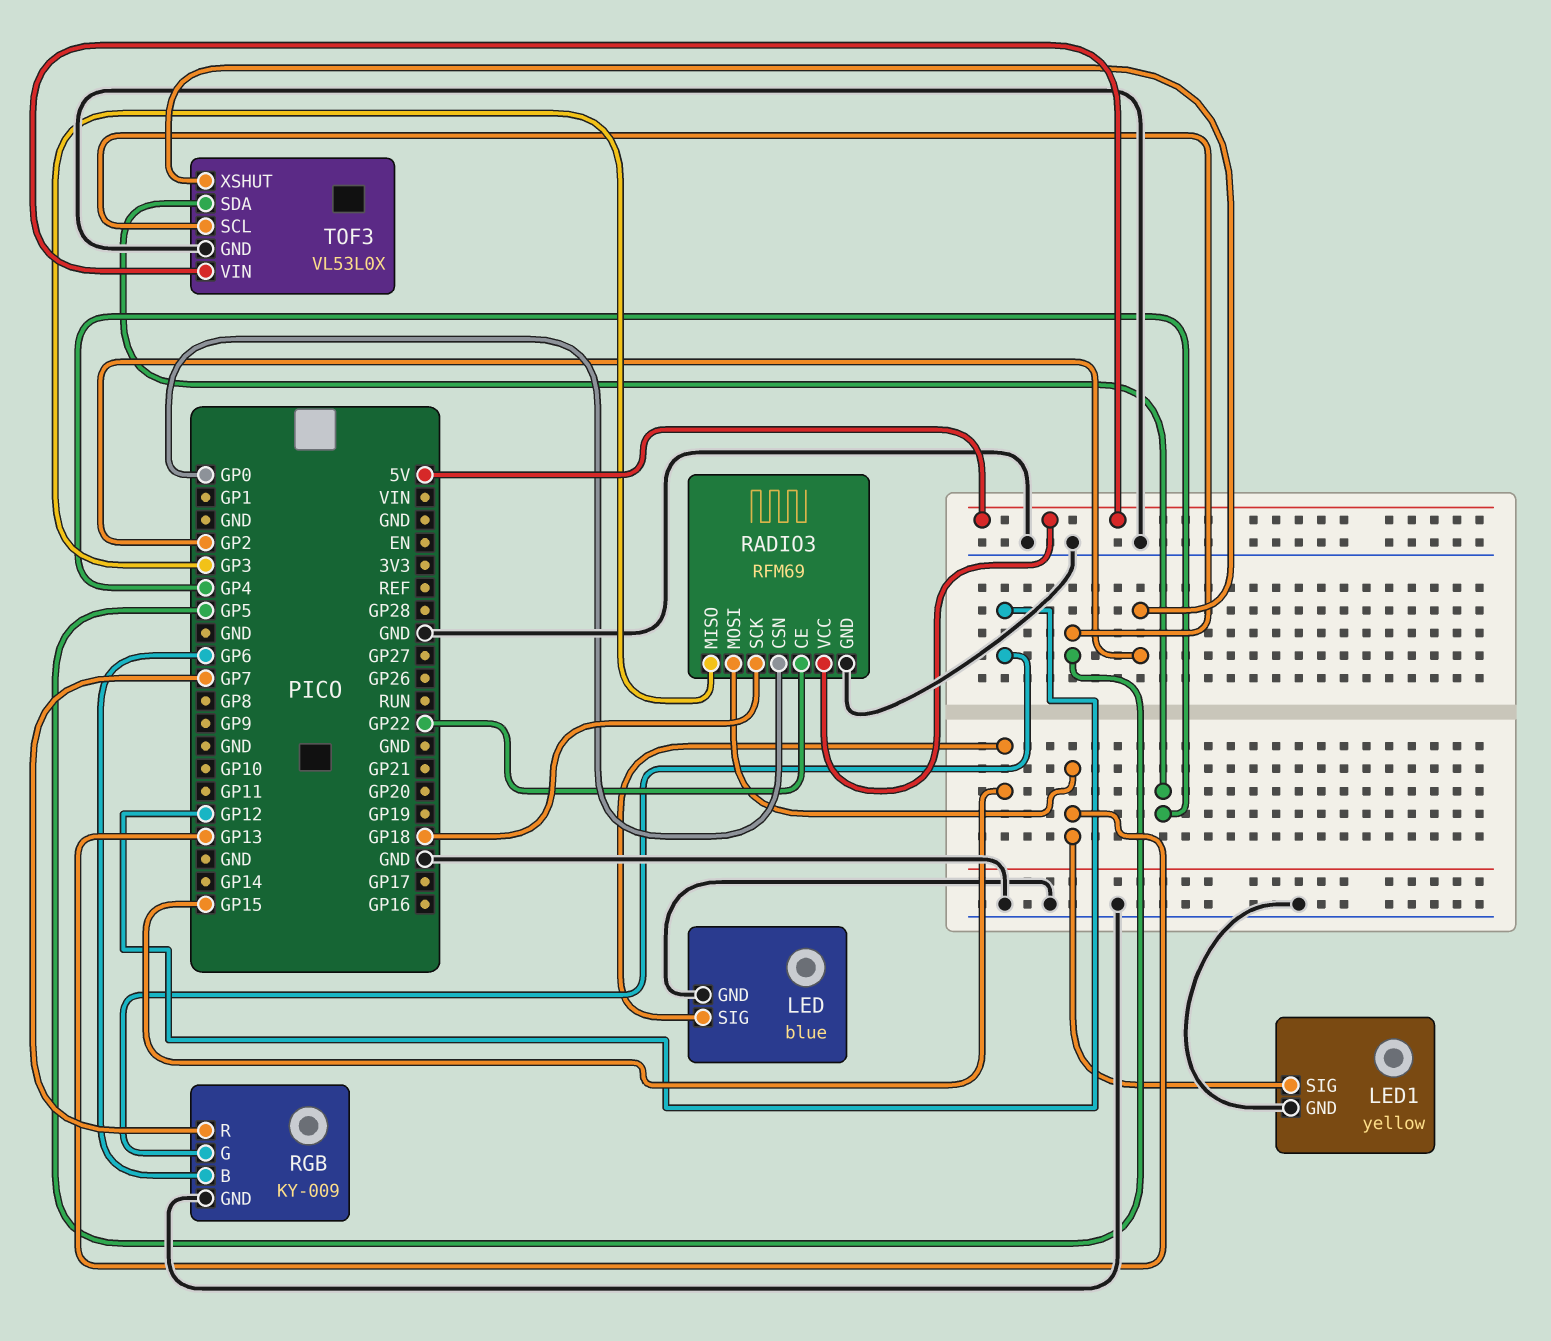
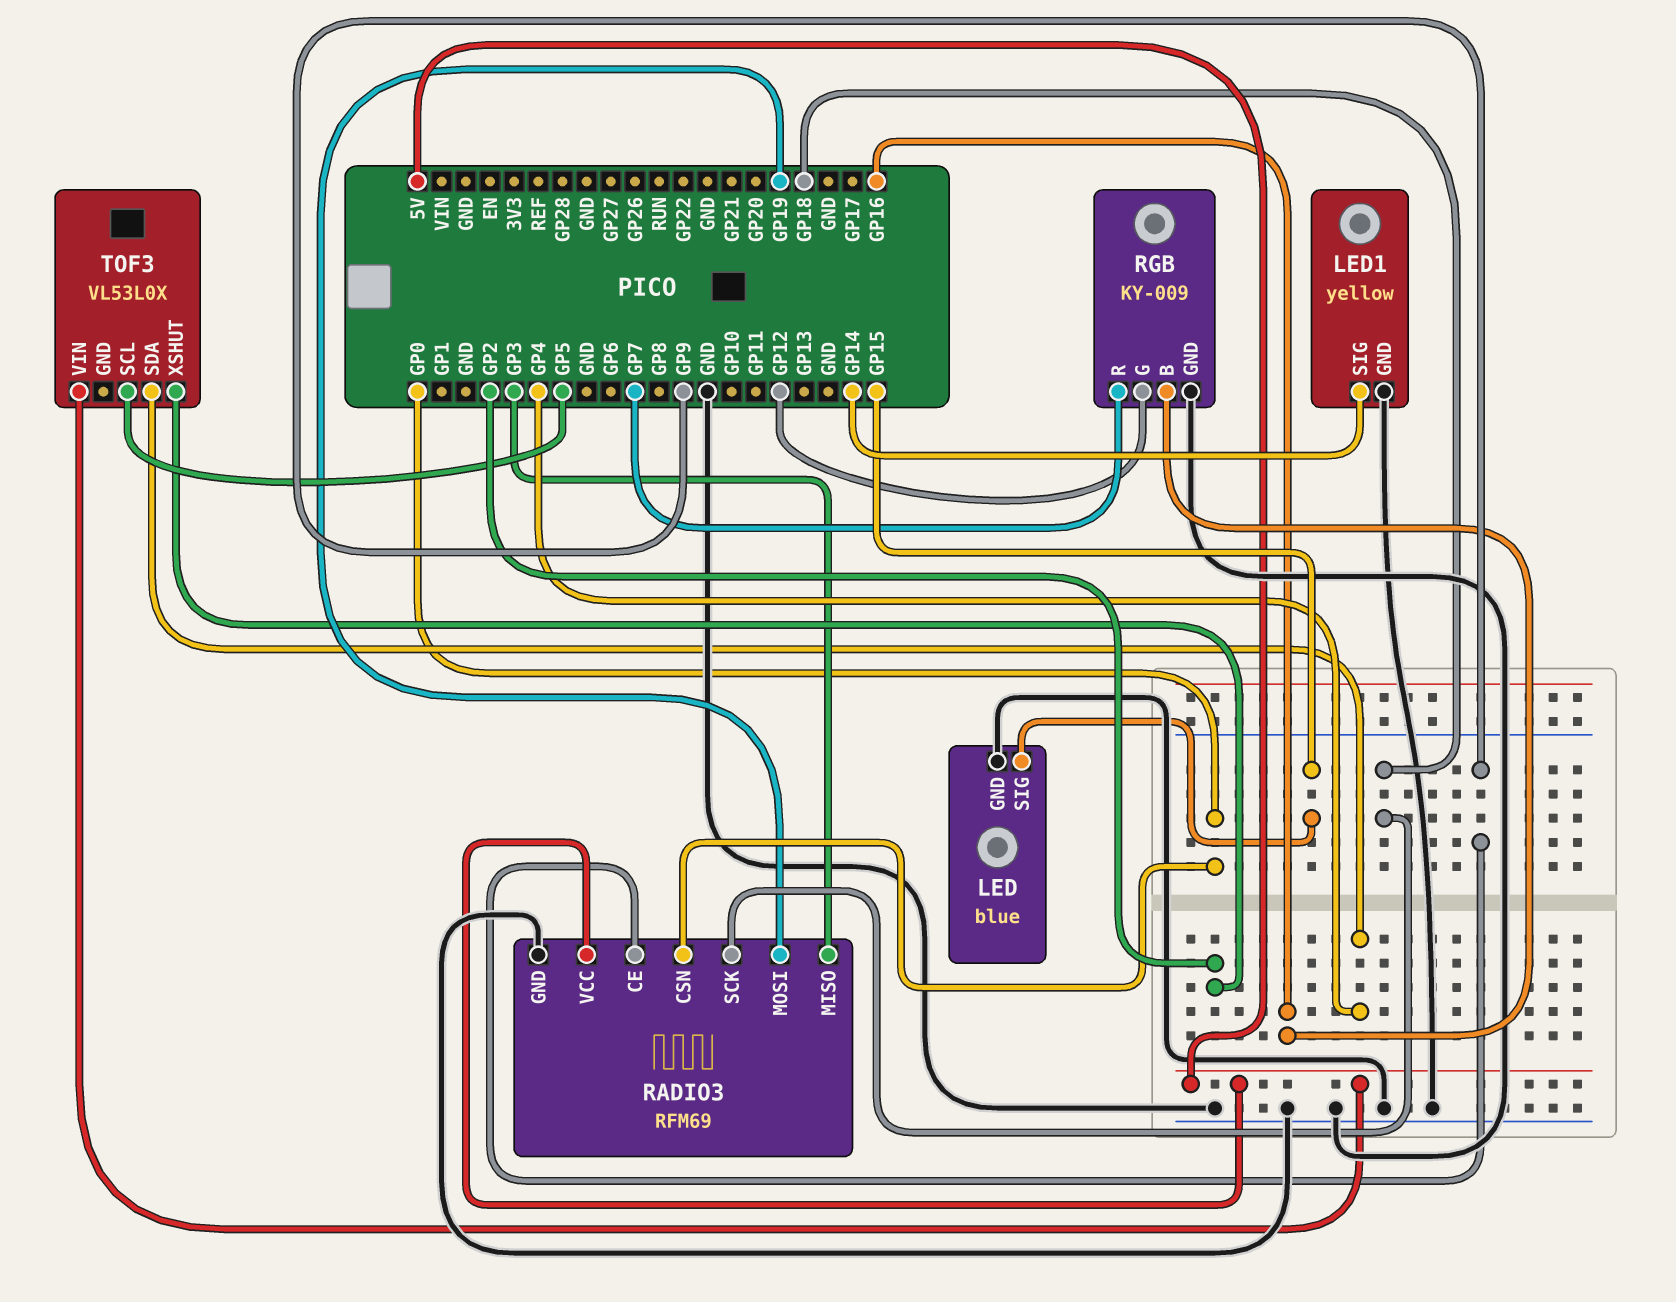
LED1 pin SIG: GP13 -> GP14
RADIO3 pin CE: GP22 -> GP9
RADIO3 pin MOSI: GP13 -> GP19
RGB pin B: GP6 -> GP16
TOF3 pin GND: GND -> none

